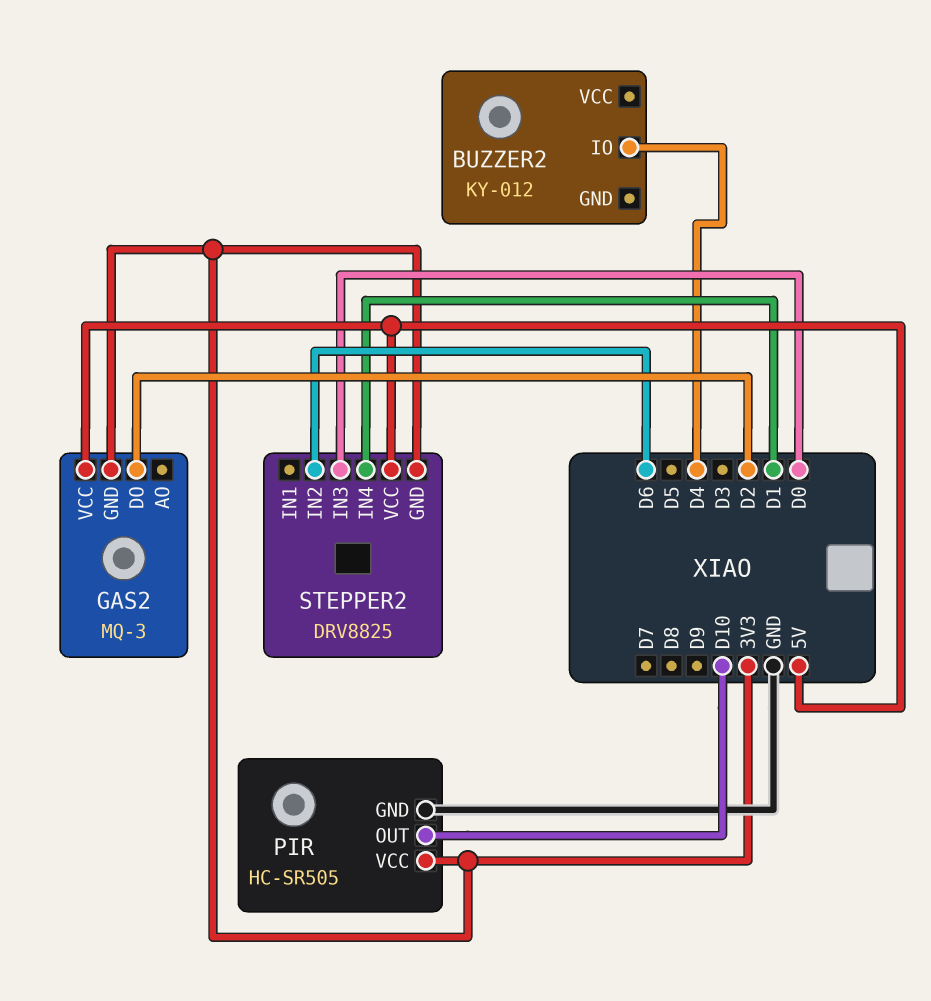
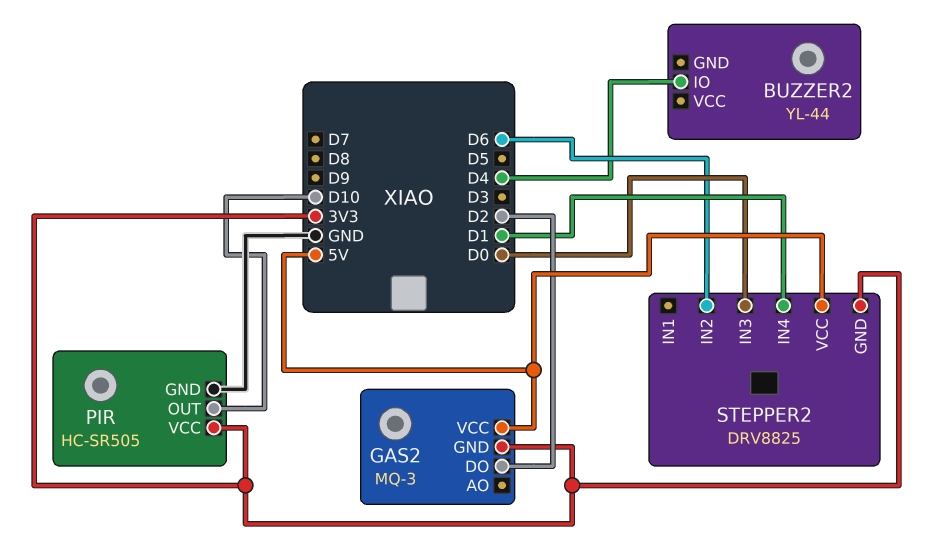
BUZZER2: KY-012 -> YL-44

